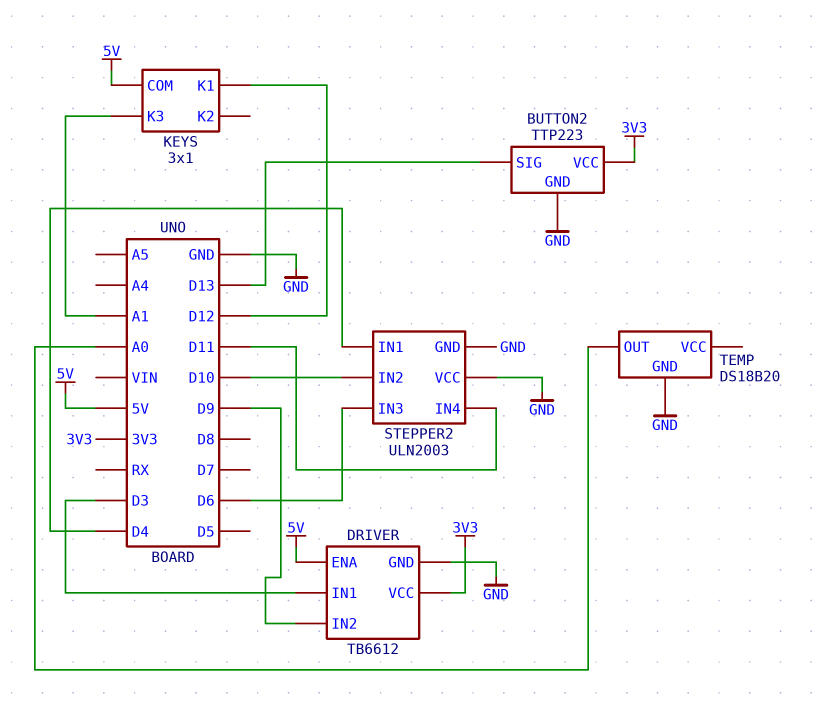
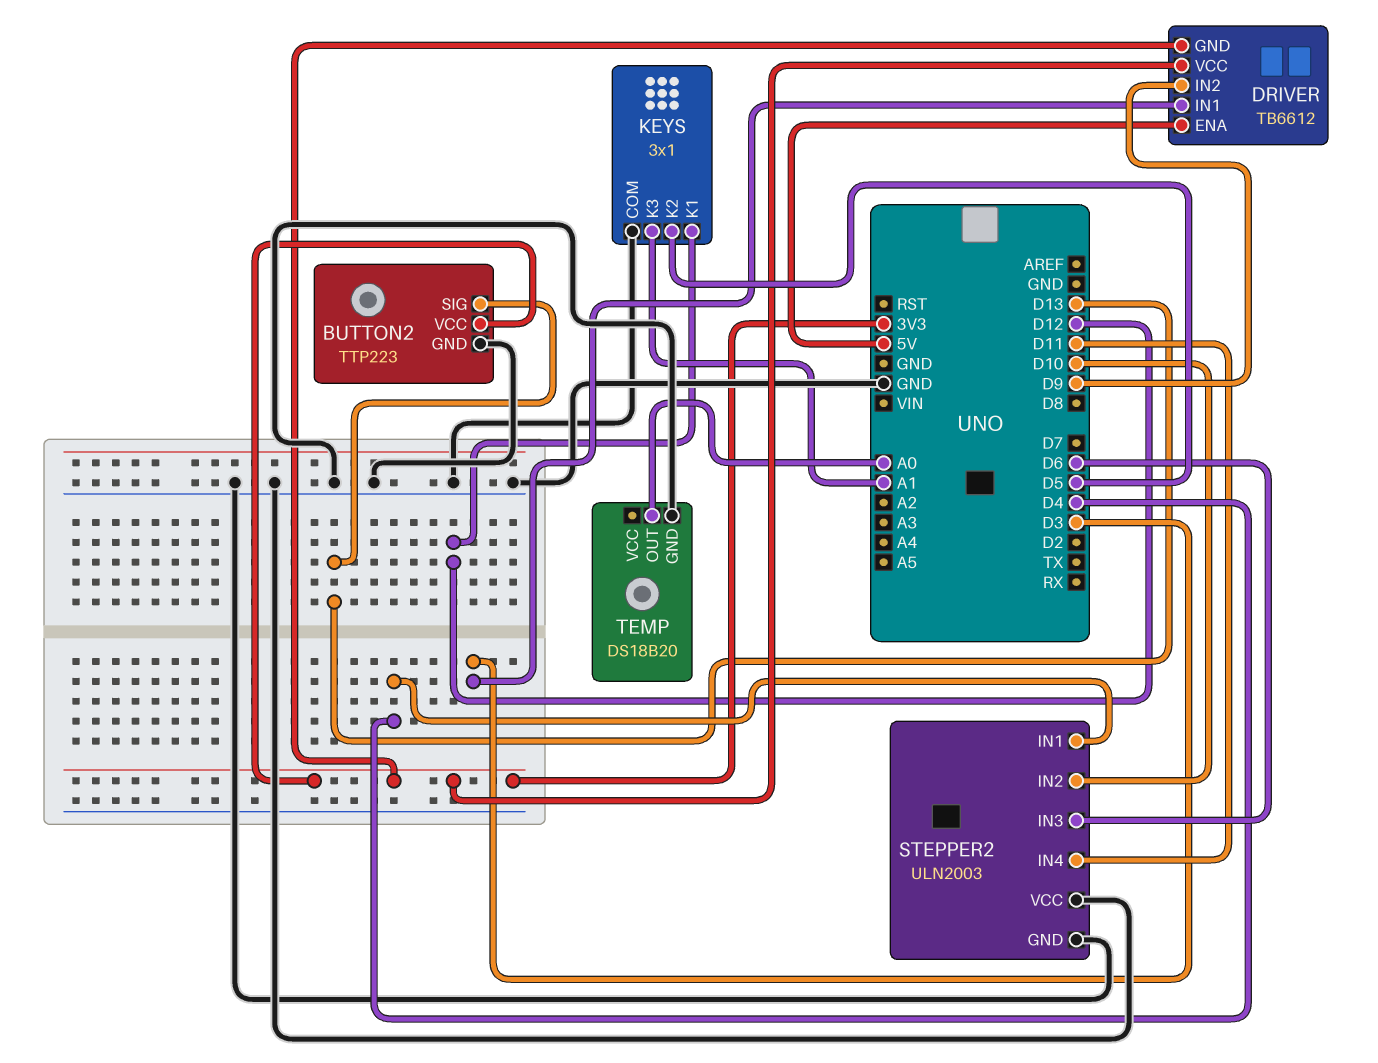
DRIVER pin GND: GND -> 3V3
KEYS pin COM: 5V -> GND
KEYS pin K2: none -> D5

